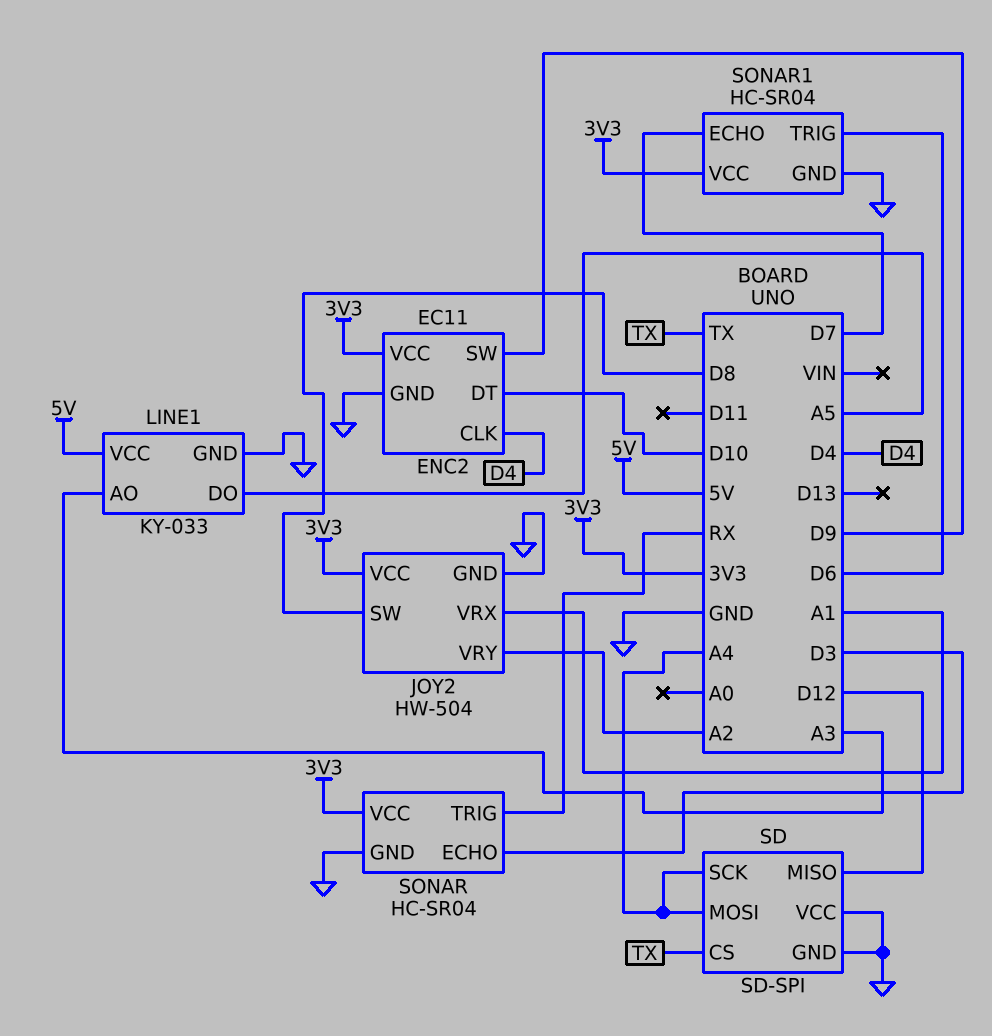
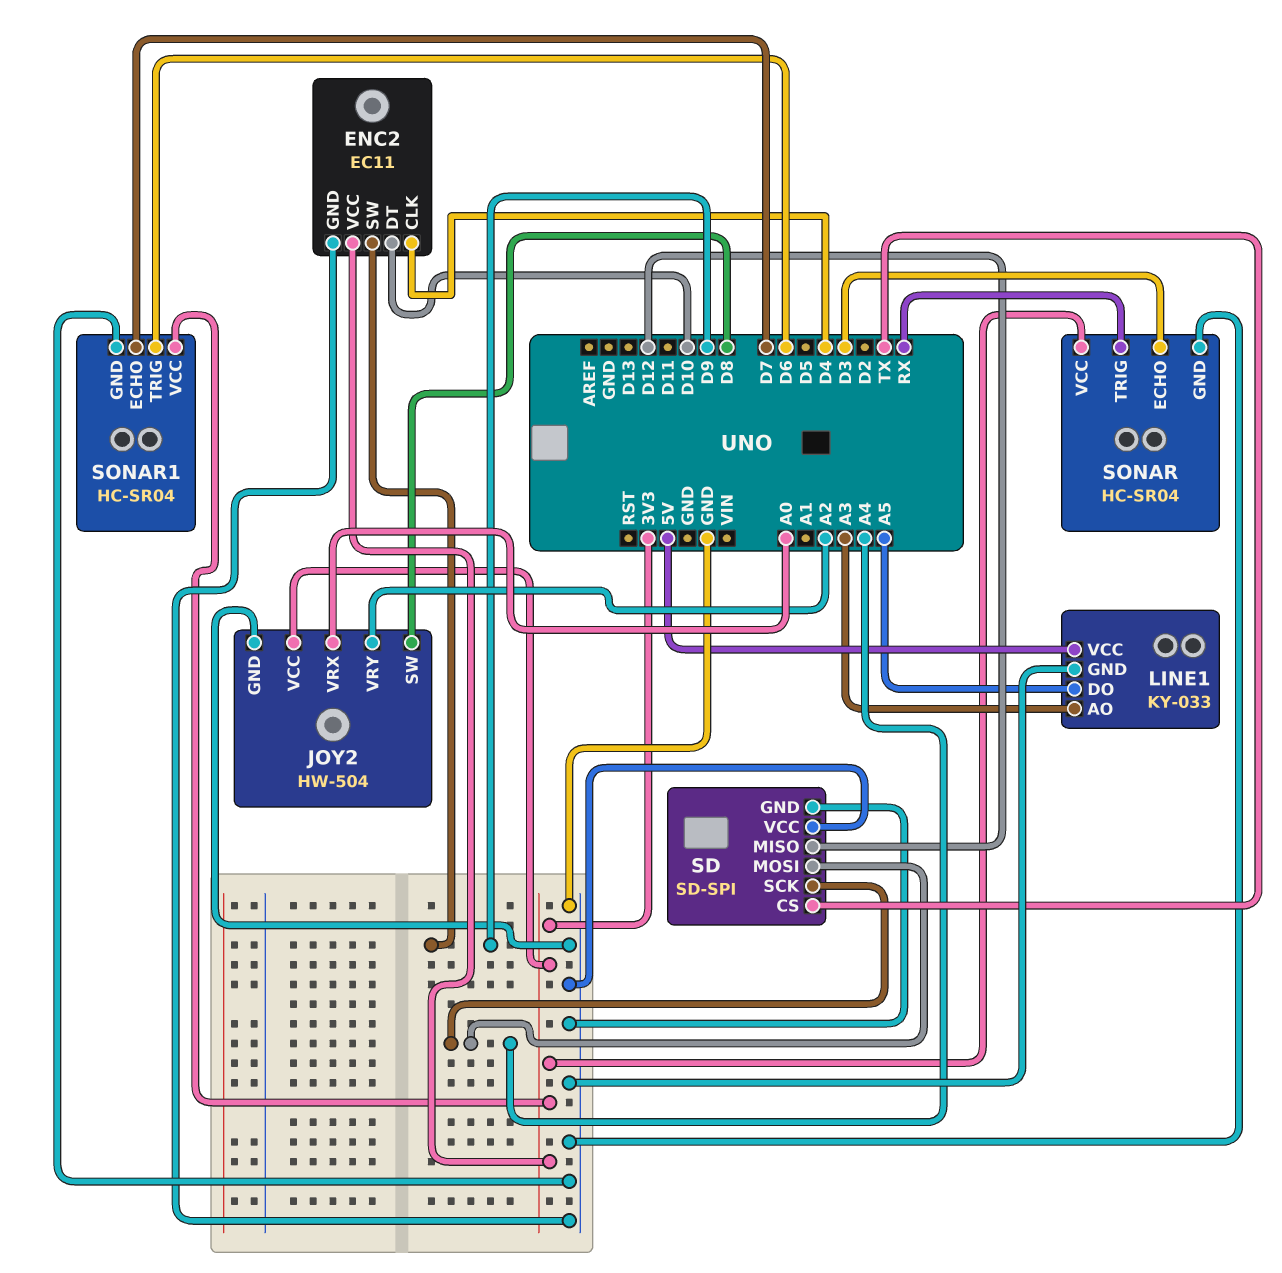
JOY2 pin VRX: A1 -> A0

